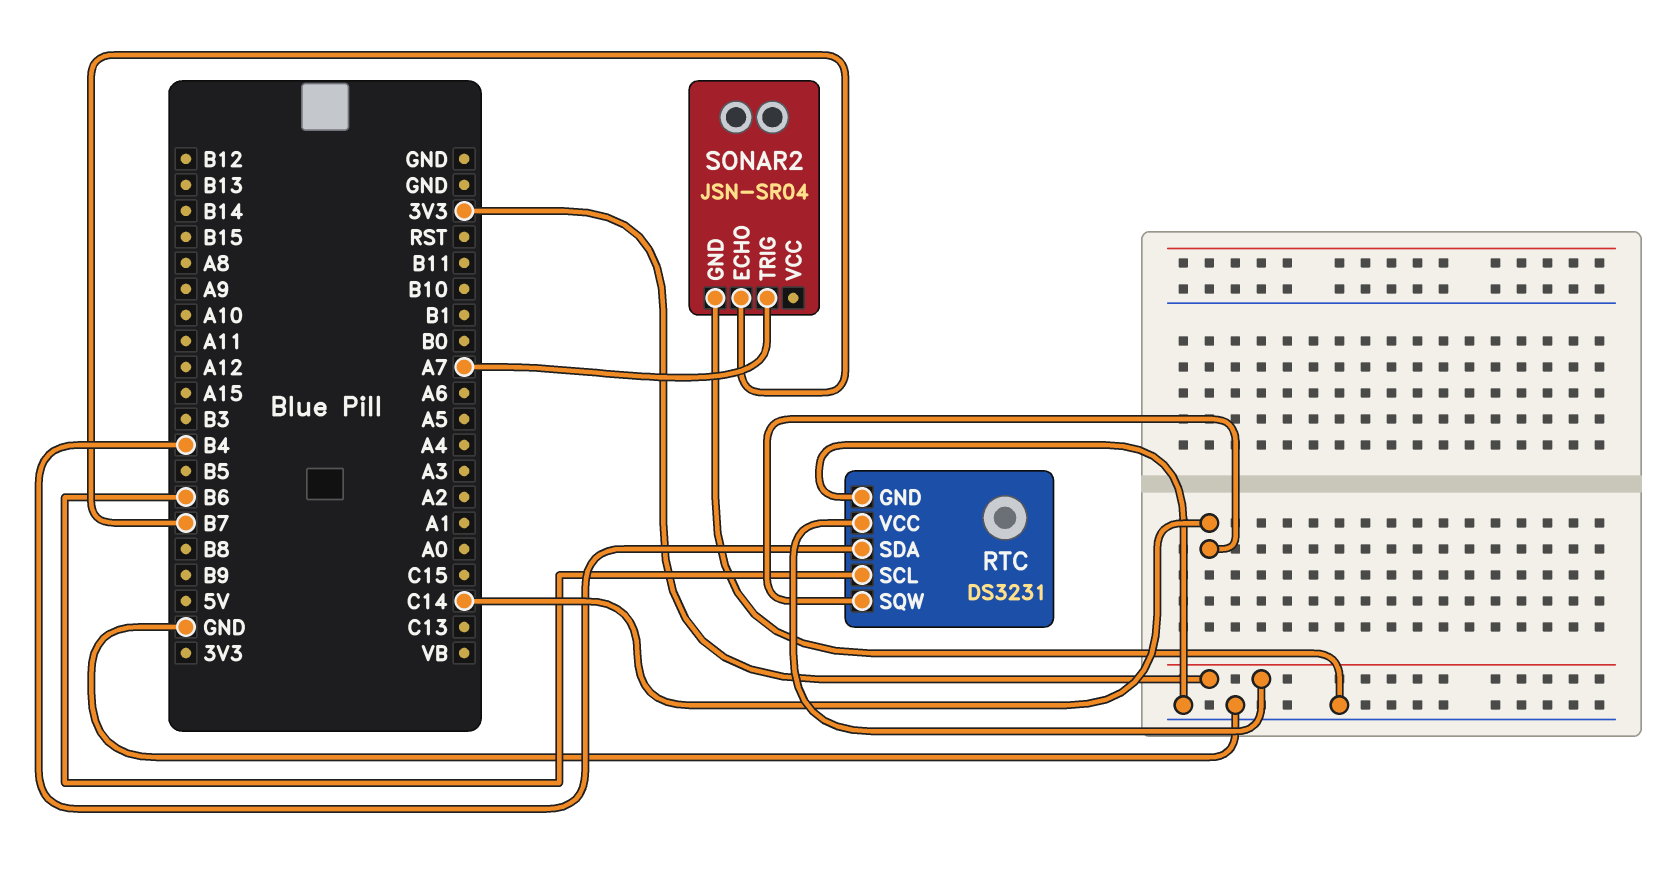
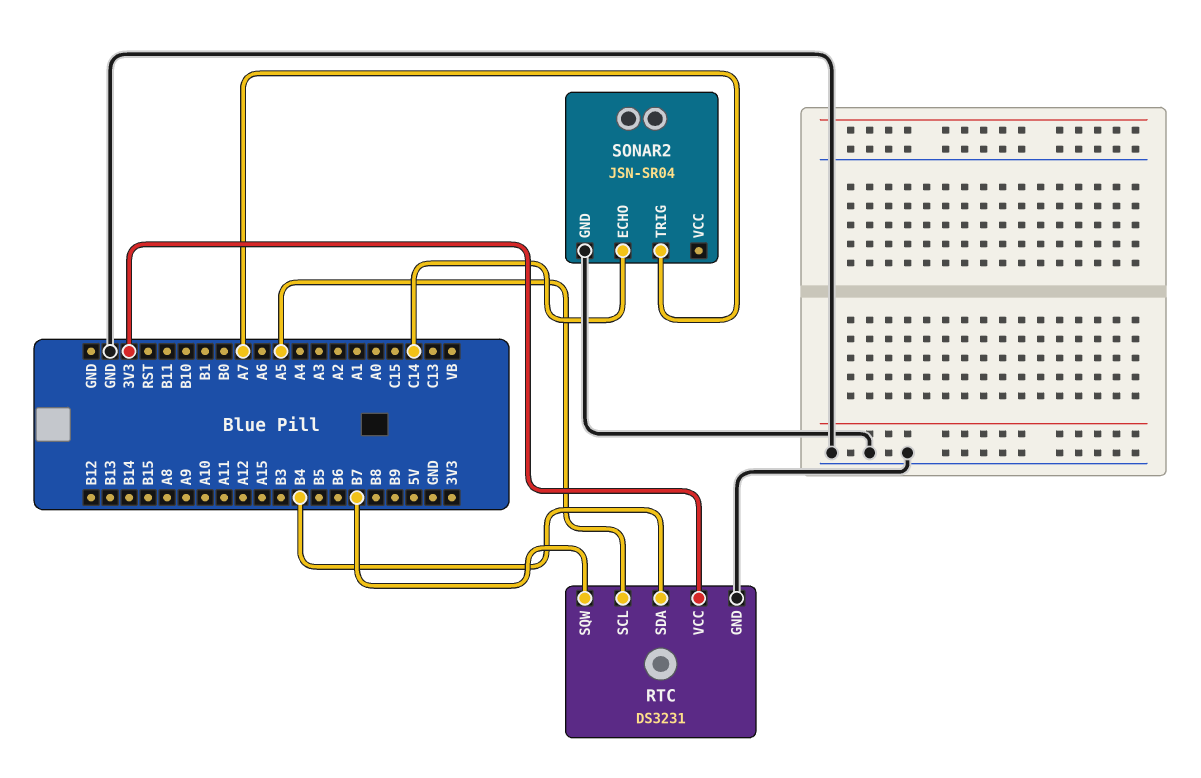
RTC pin SCL: B6 -> A5
RTC pin SQW: C14 -> B7
SONAR2 pin ECHO: B7 -> C14

